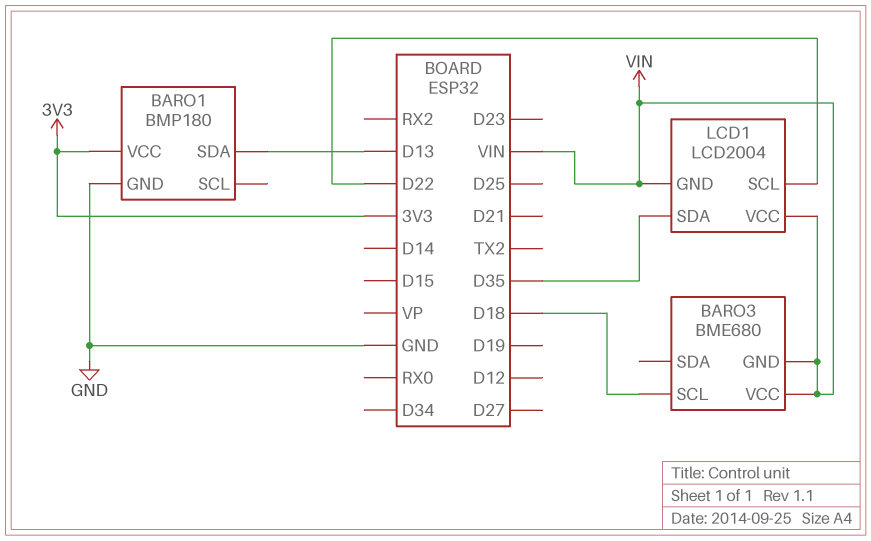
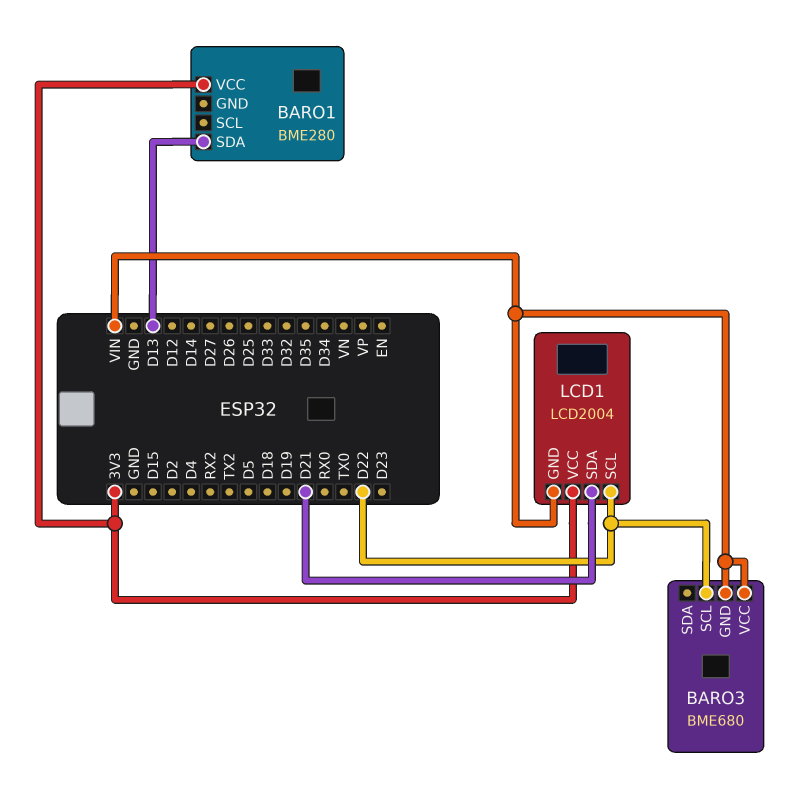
BARO1: BMP180 -> BME280
BARO1 pin GND: GND -> none
BARO3 pin SCL: D18 -> D22
LCD1 pin SDA: D35 -> D21
LCD1 pin VCC: VIN -> 3V3

